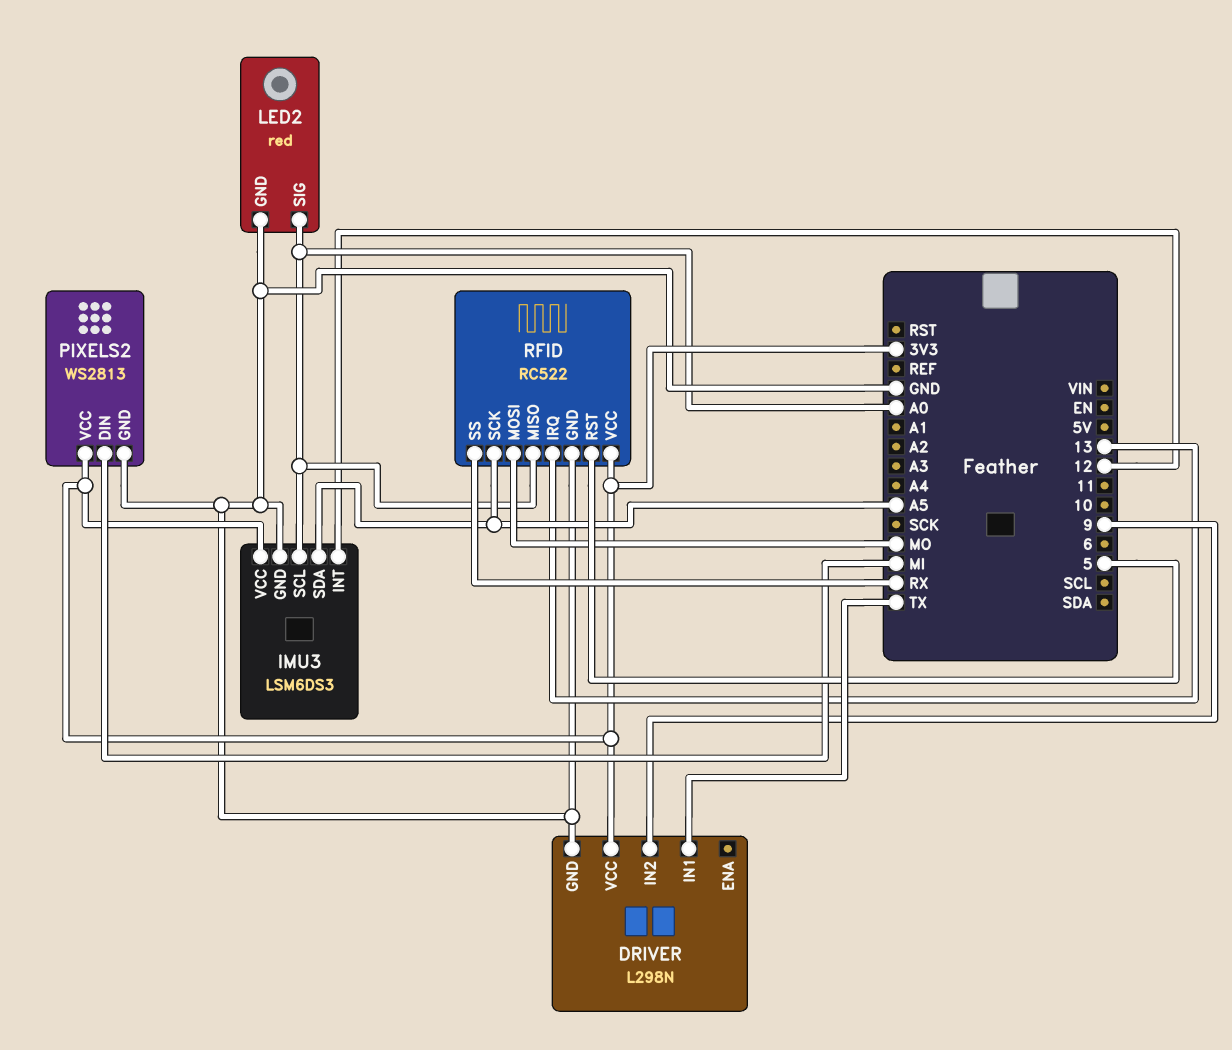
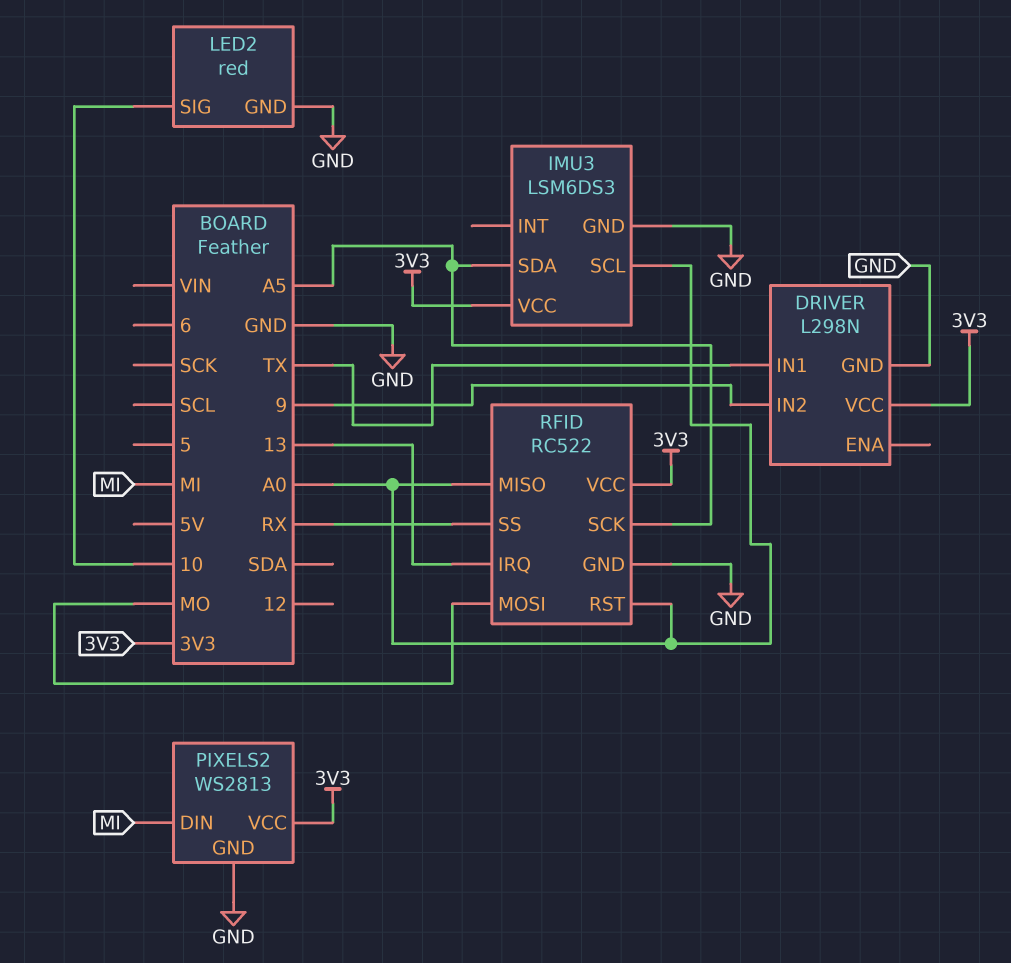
IMU3 pin INT: 12 -> none
LED2 pin SIG: A0 -> 10
RFID pin RST: 5 -> A0

